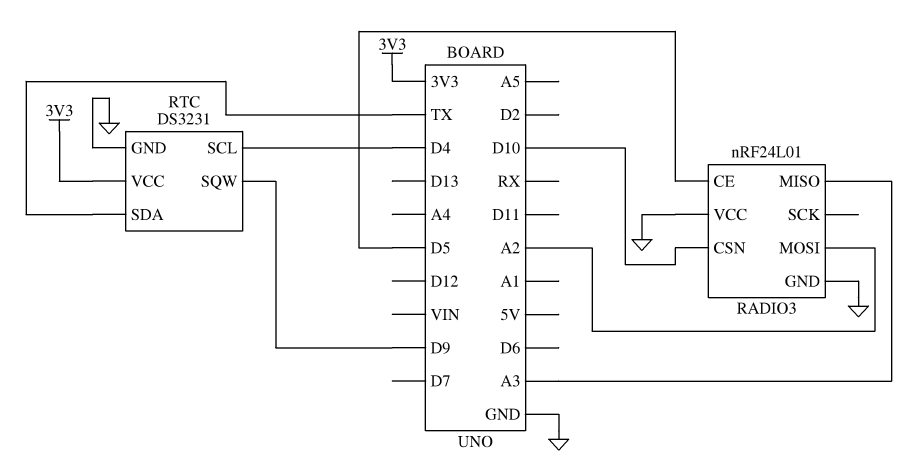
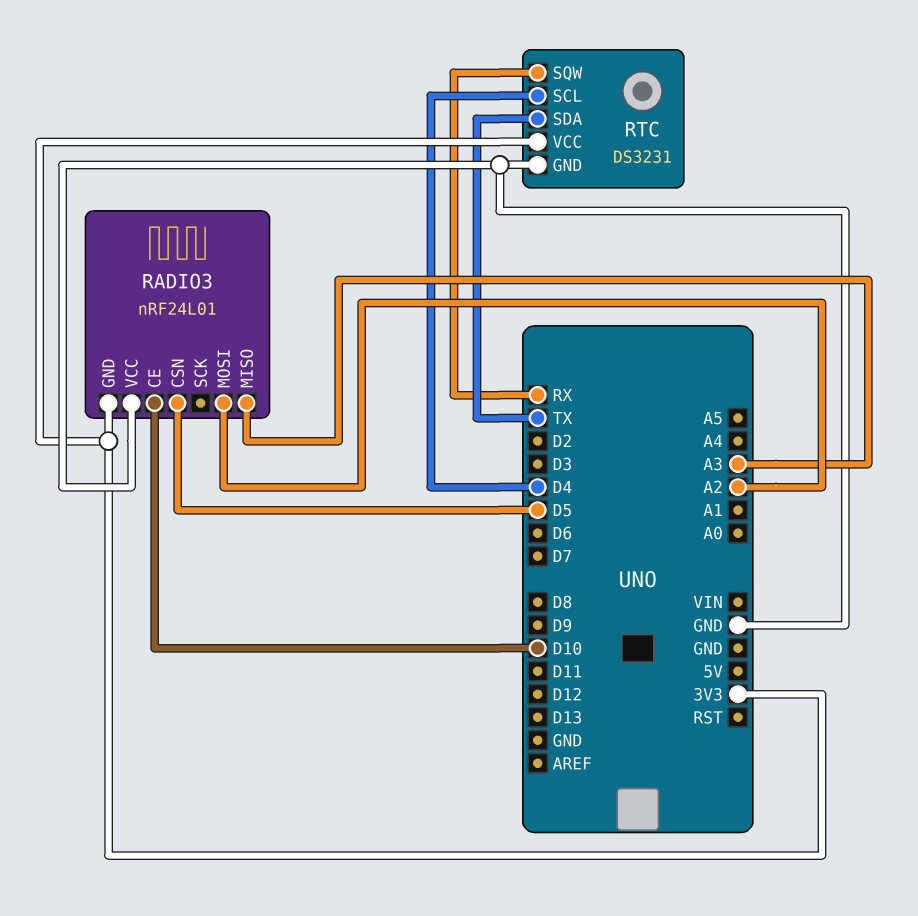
RADIO3 pin CE: D5 -> D10
RADIO3 pin CSN: D10 -> D5
RADIO3 pin GND: GND -> 3V3
RTC pin SQW: D9 -> RX

